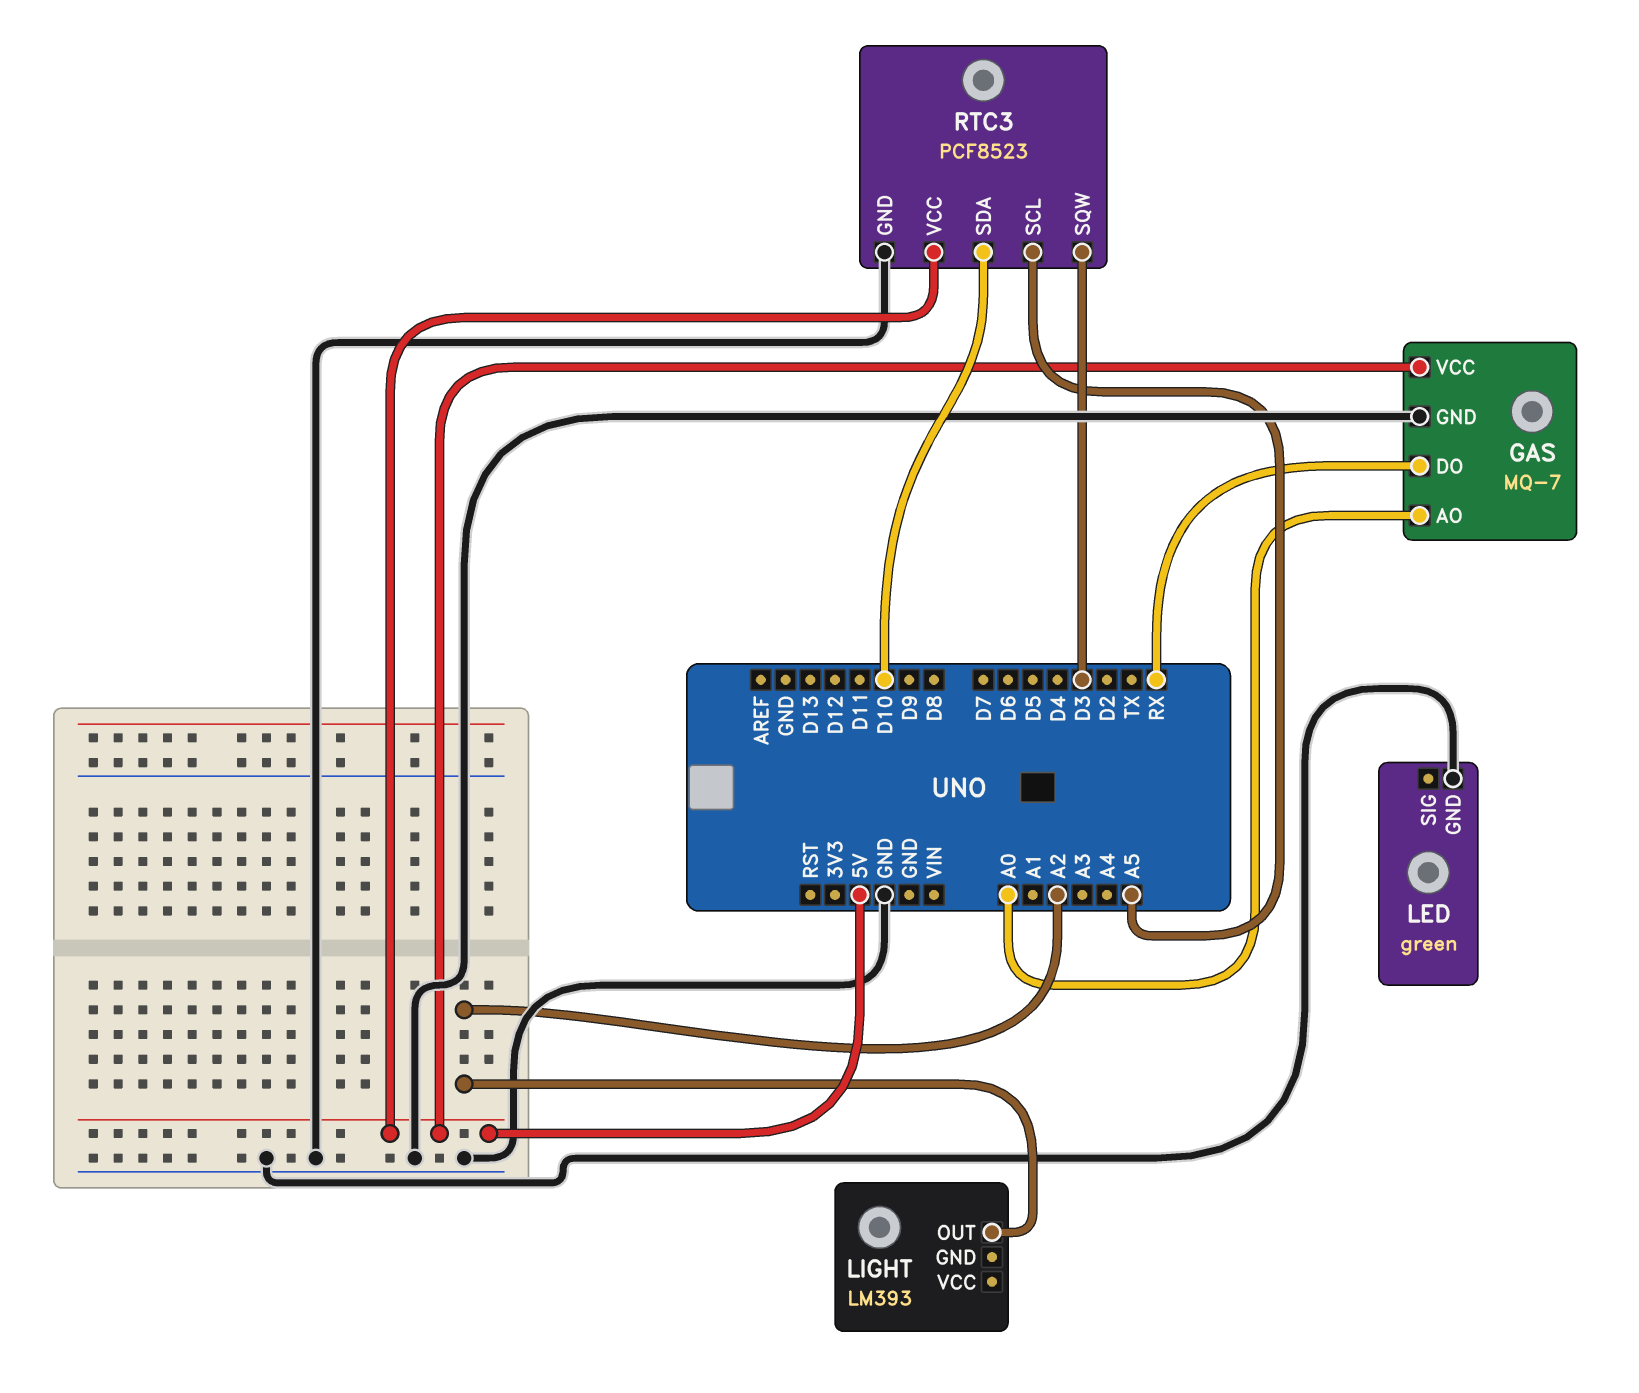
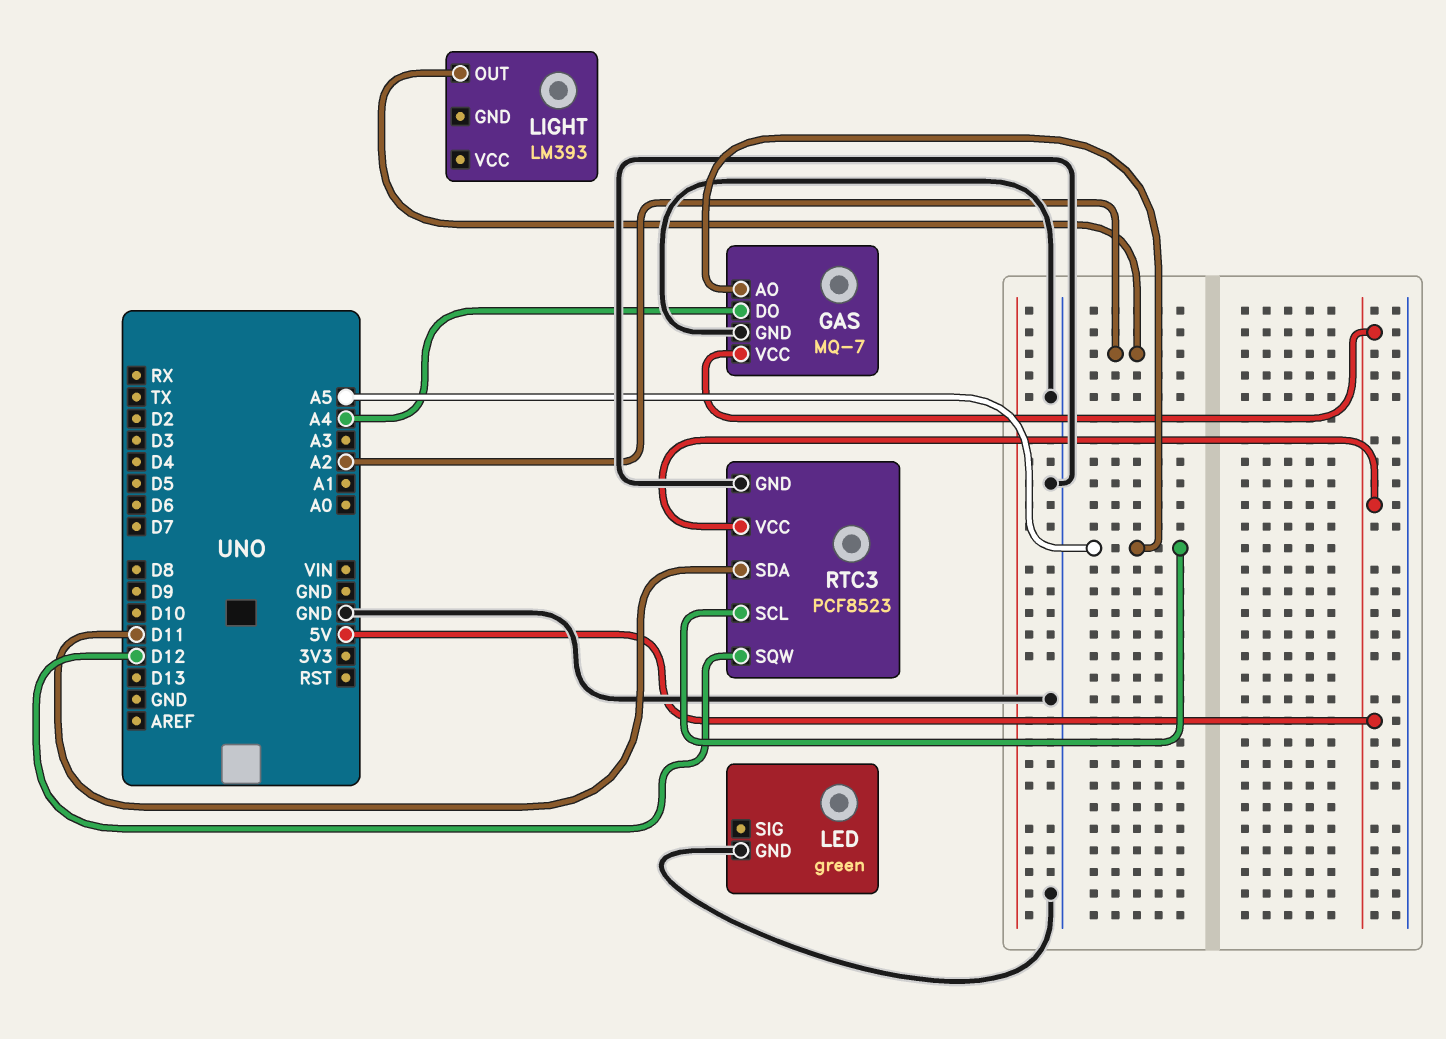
GAS pin AO: A0 -> A5
GAS pin DO: RX -> A4
RTC3 pin SDA: D10 -> D11
RTC3 pin SQW: D3 -> D12

